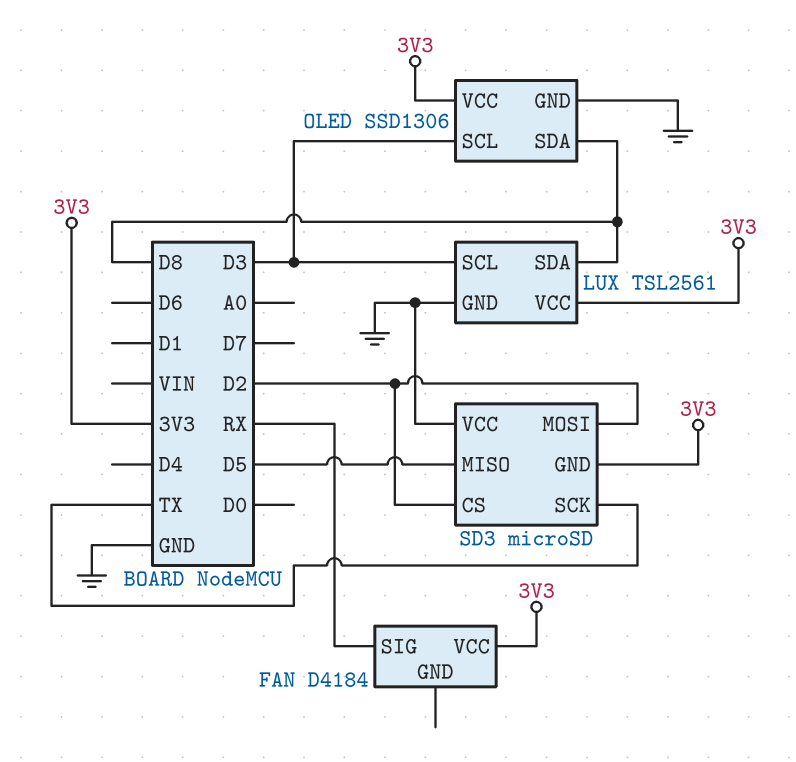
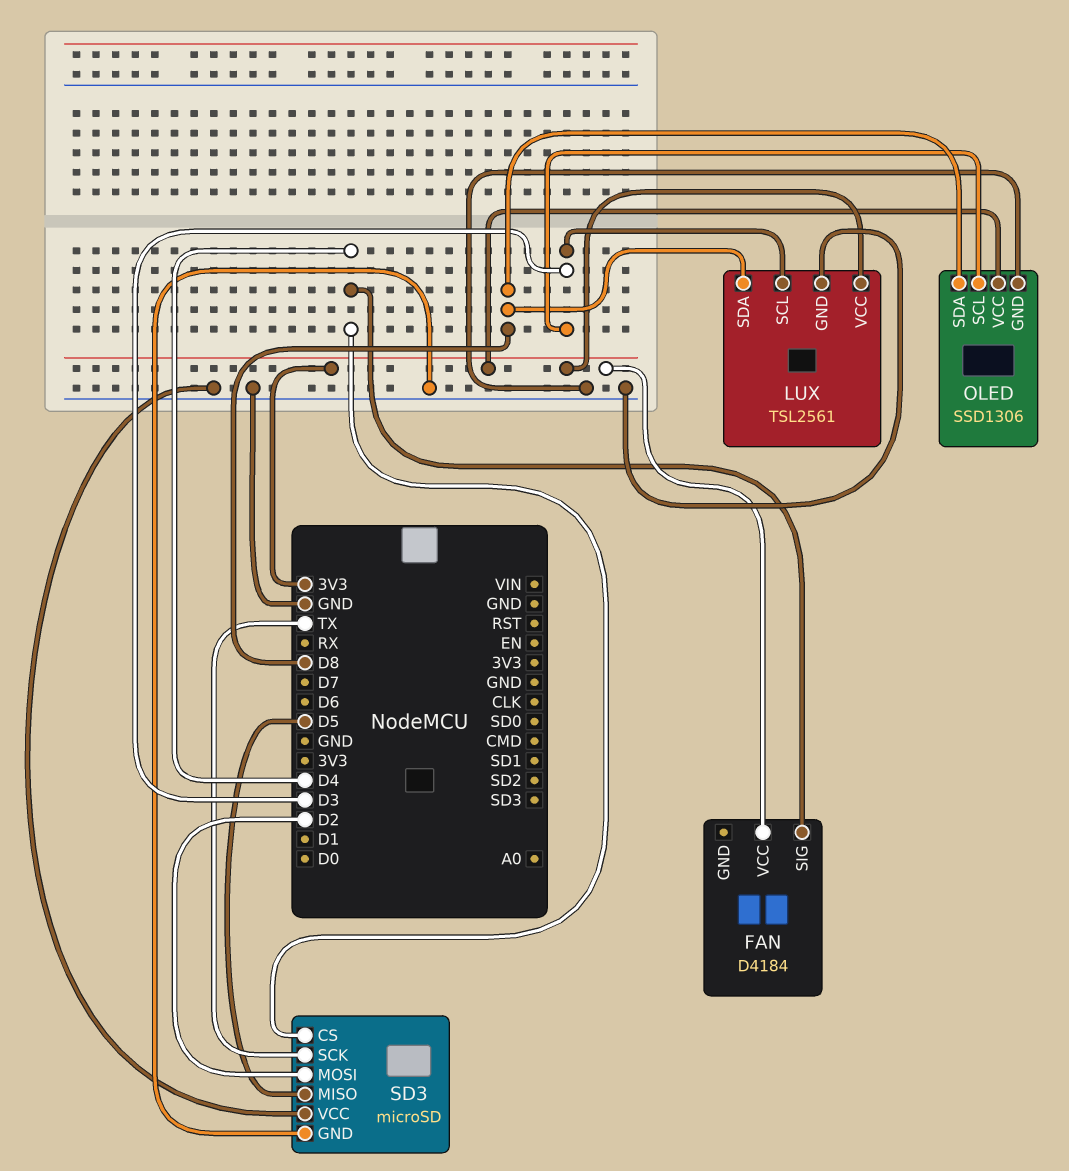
FAN pin SIG: RX -> D4
SD3 pin CS: D2 -> D4
SD3 pin GND: 3V3 -> GND

